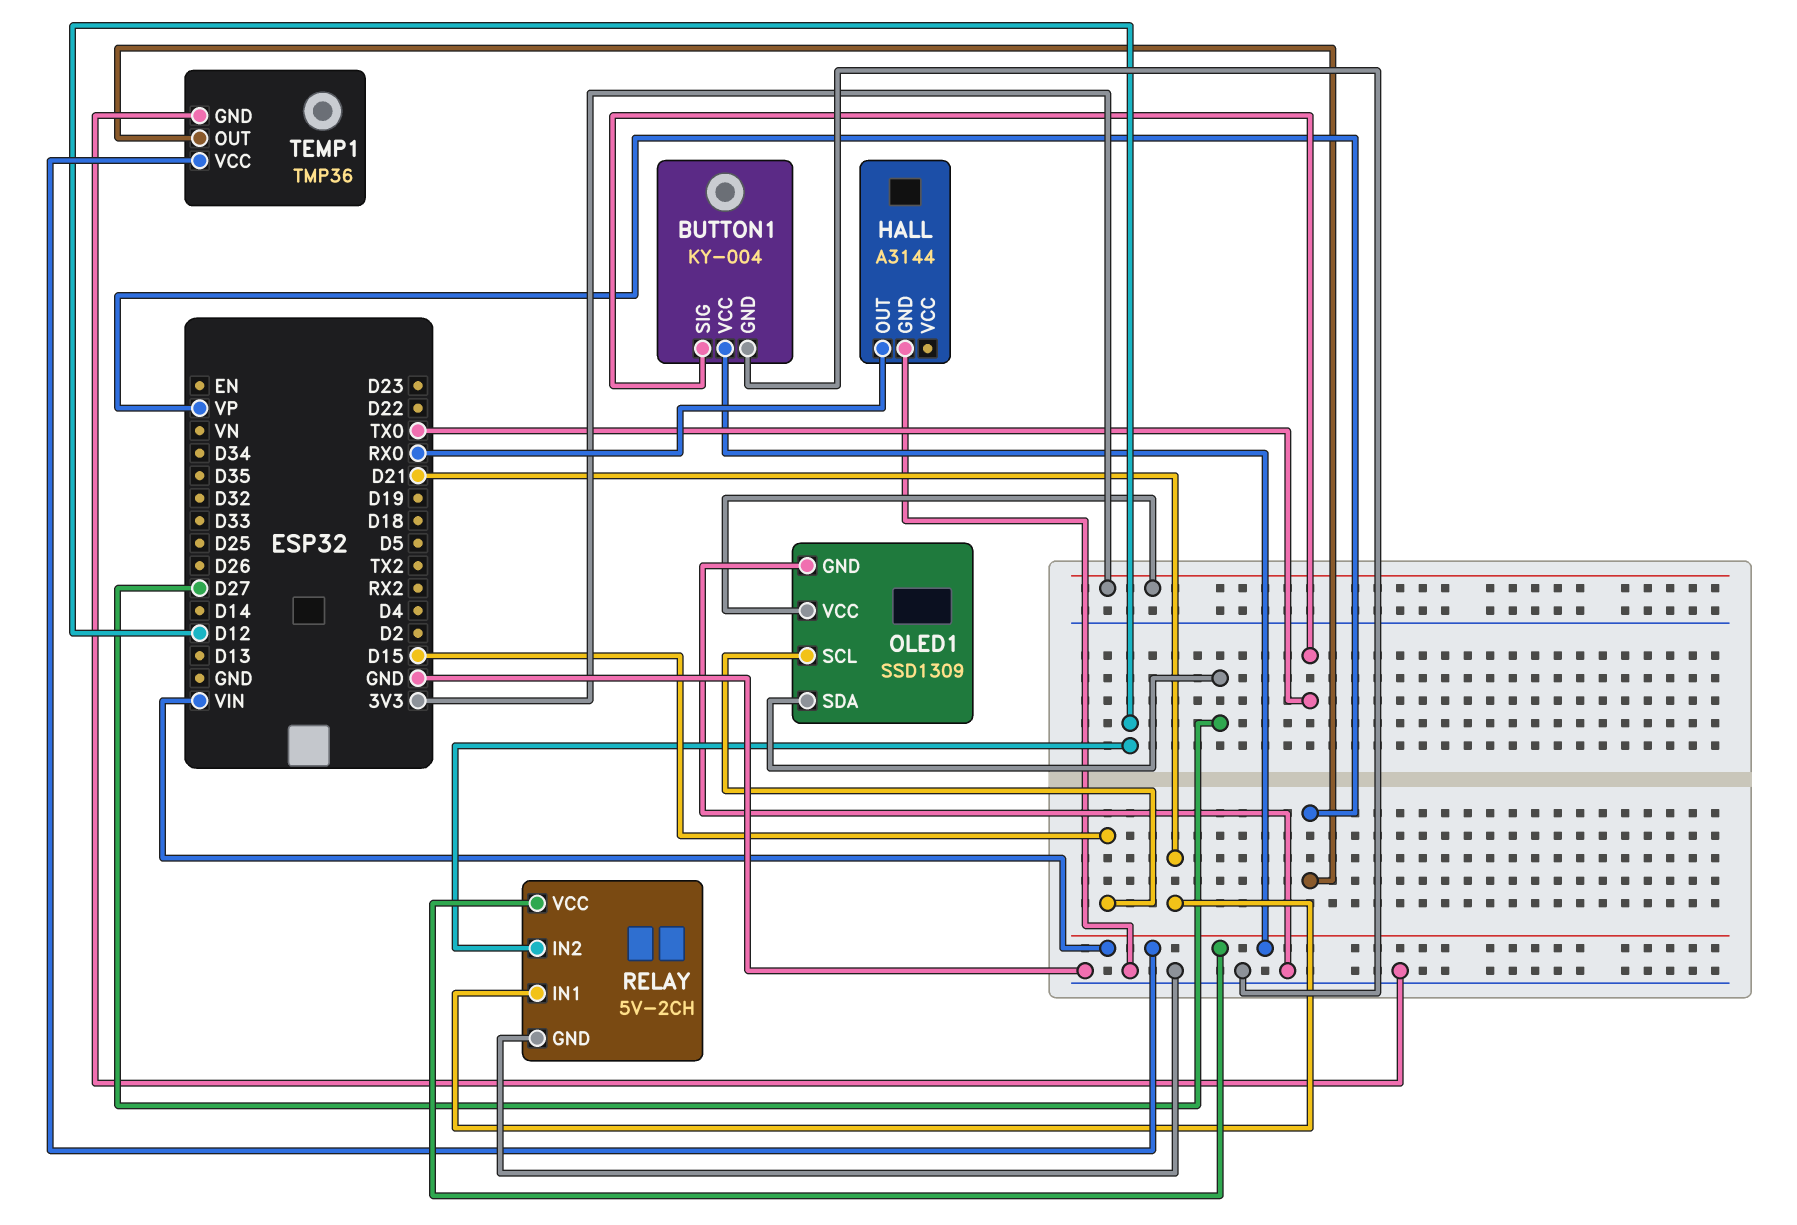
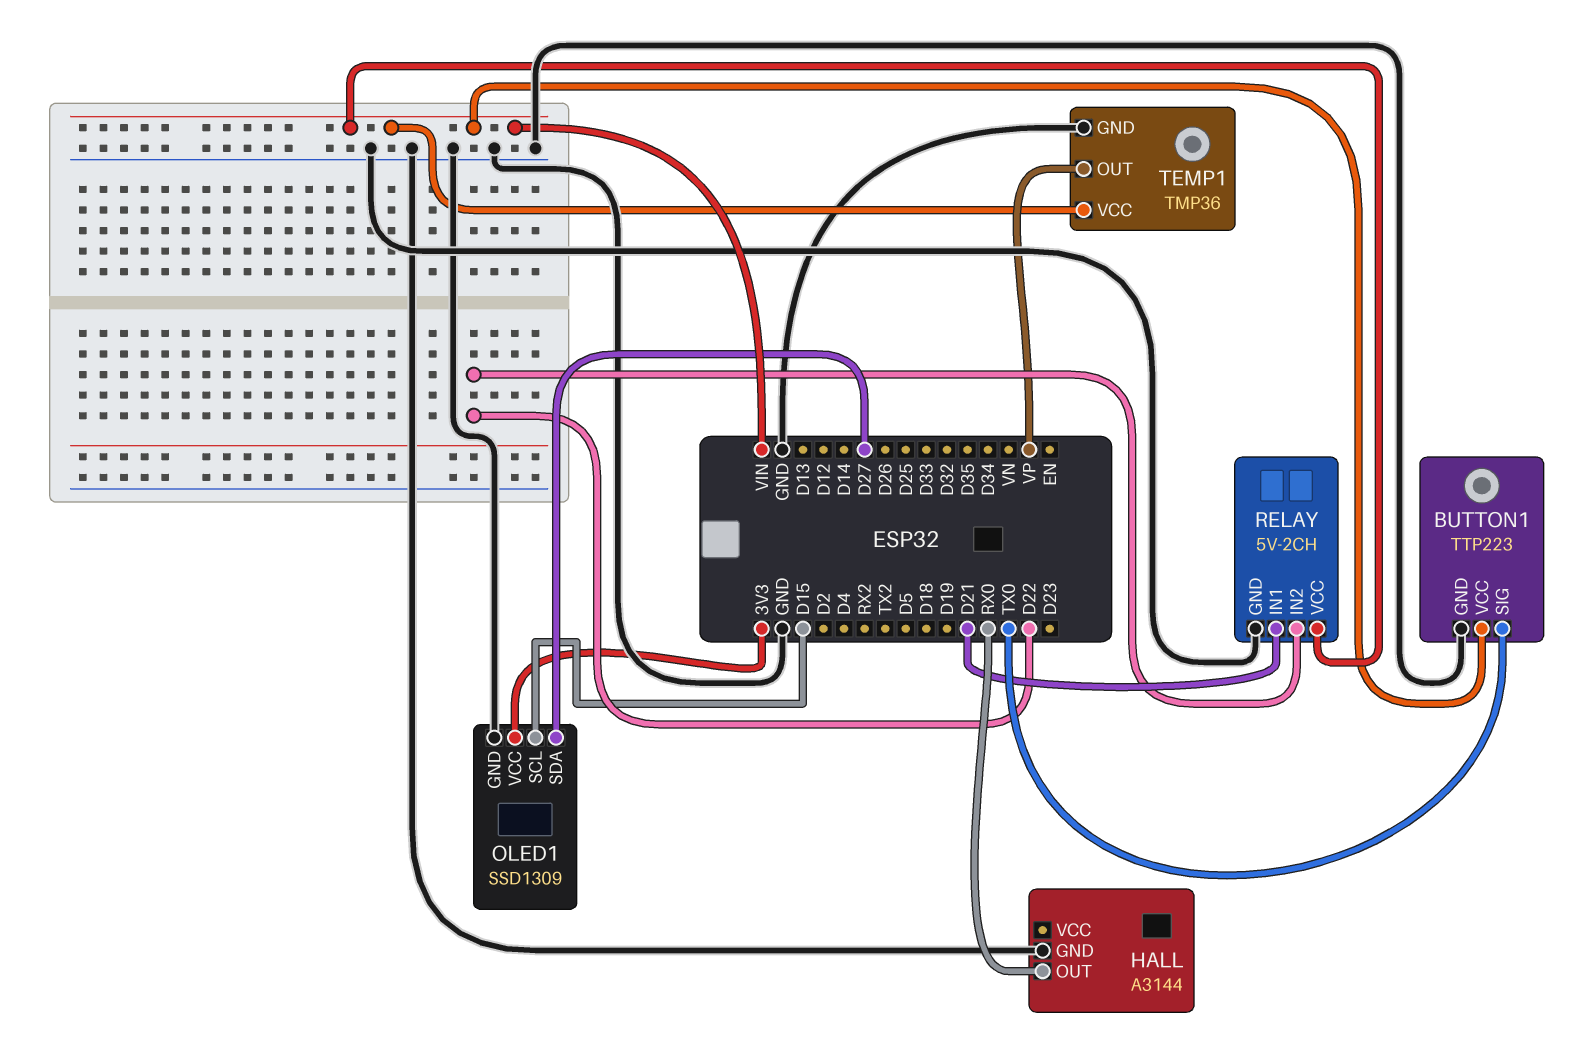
BUTTON1: KY-004 -> TTP223
RELAY pin IN2: D12 -> D22

